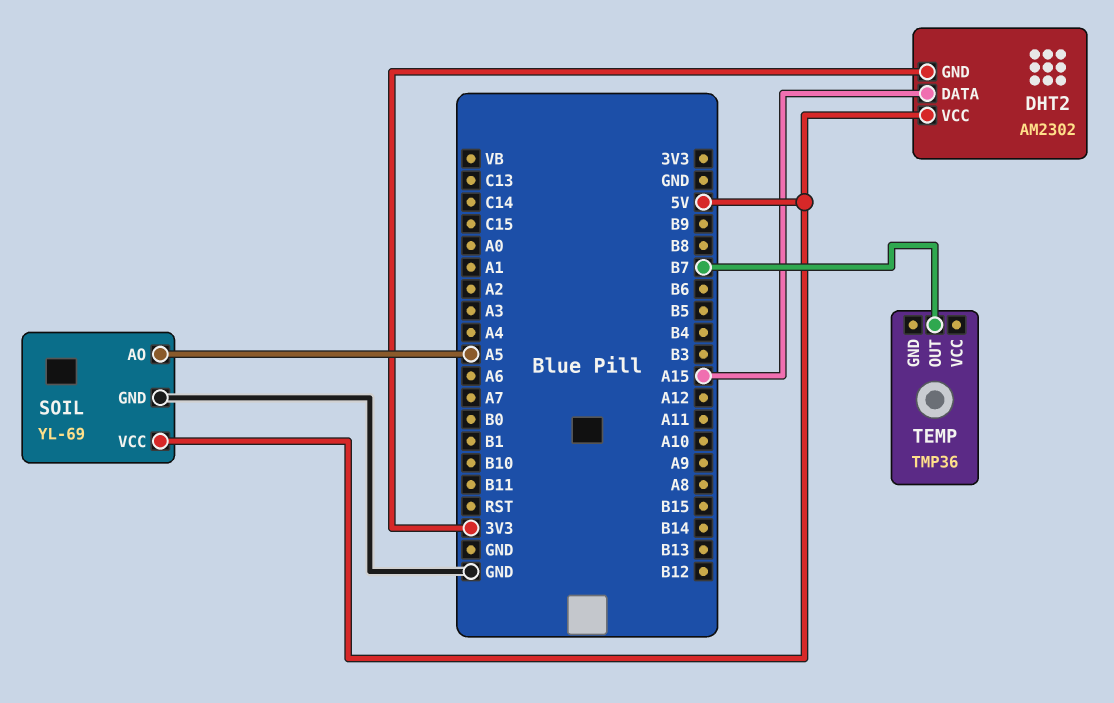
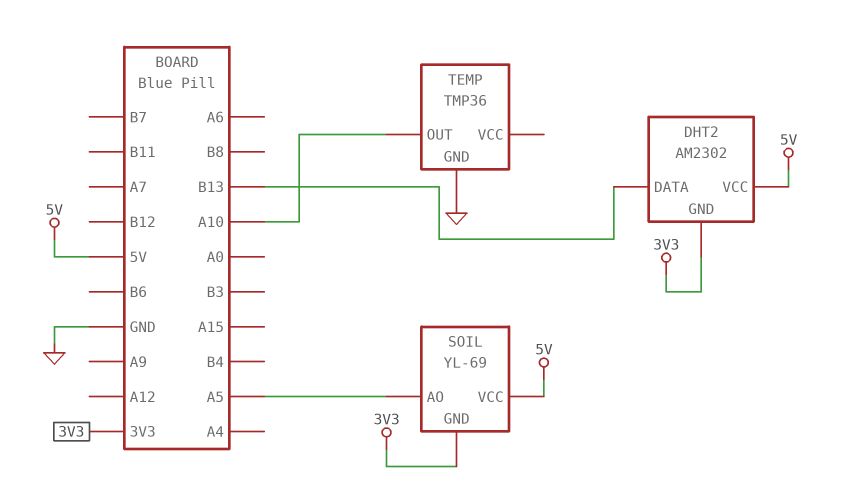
DHT2 pin DATA: A15 -> B13
SOIL pin GND: GND -> 3V3
TEMP pin GND: none -> GND
TEMP pin OUT: B7 -> A10

